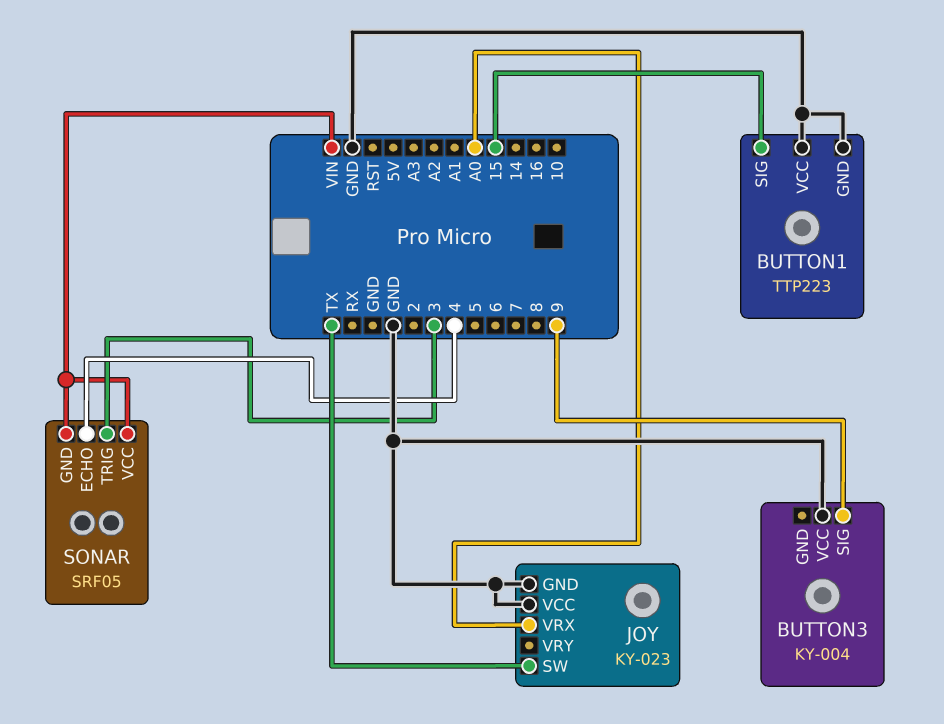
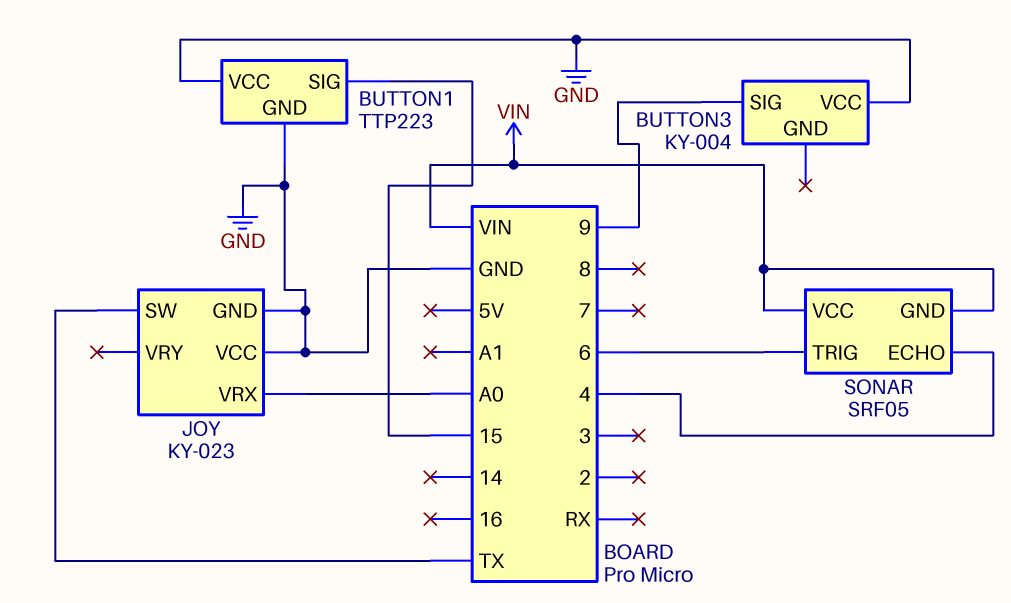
SONAR pin TRIG: 3 -> 6

